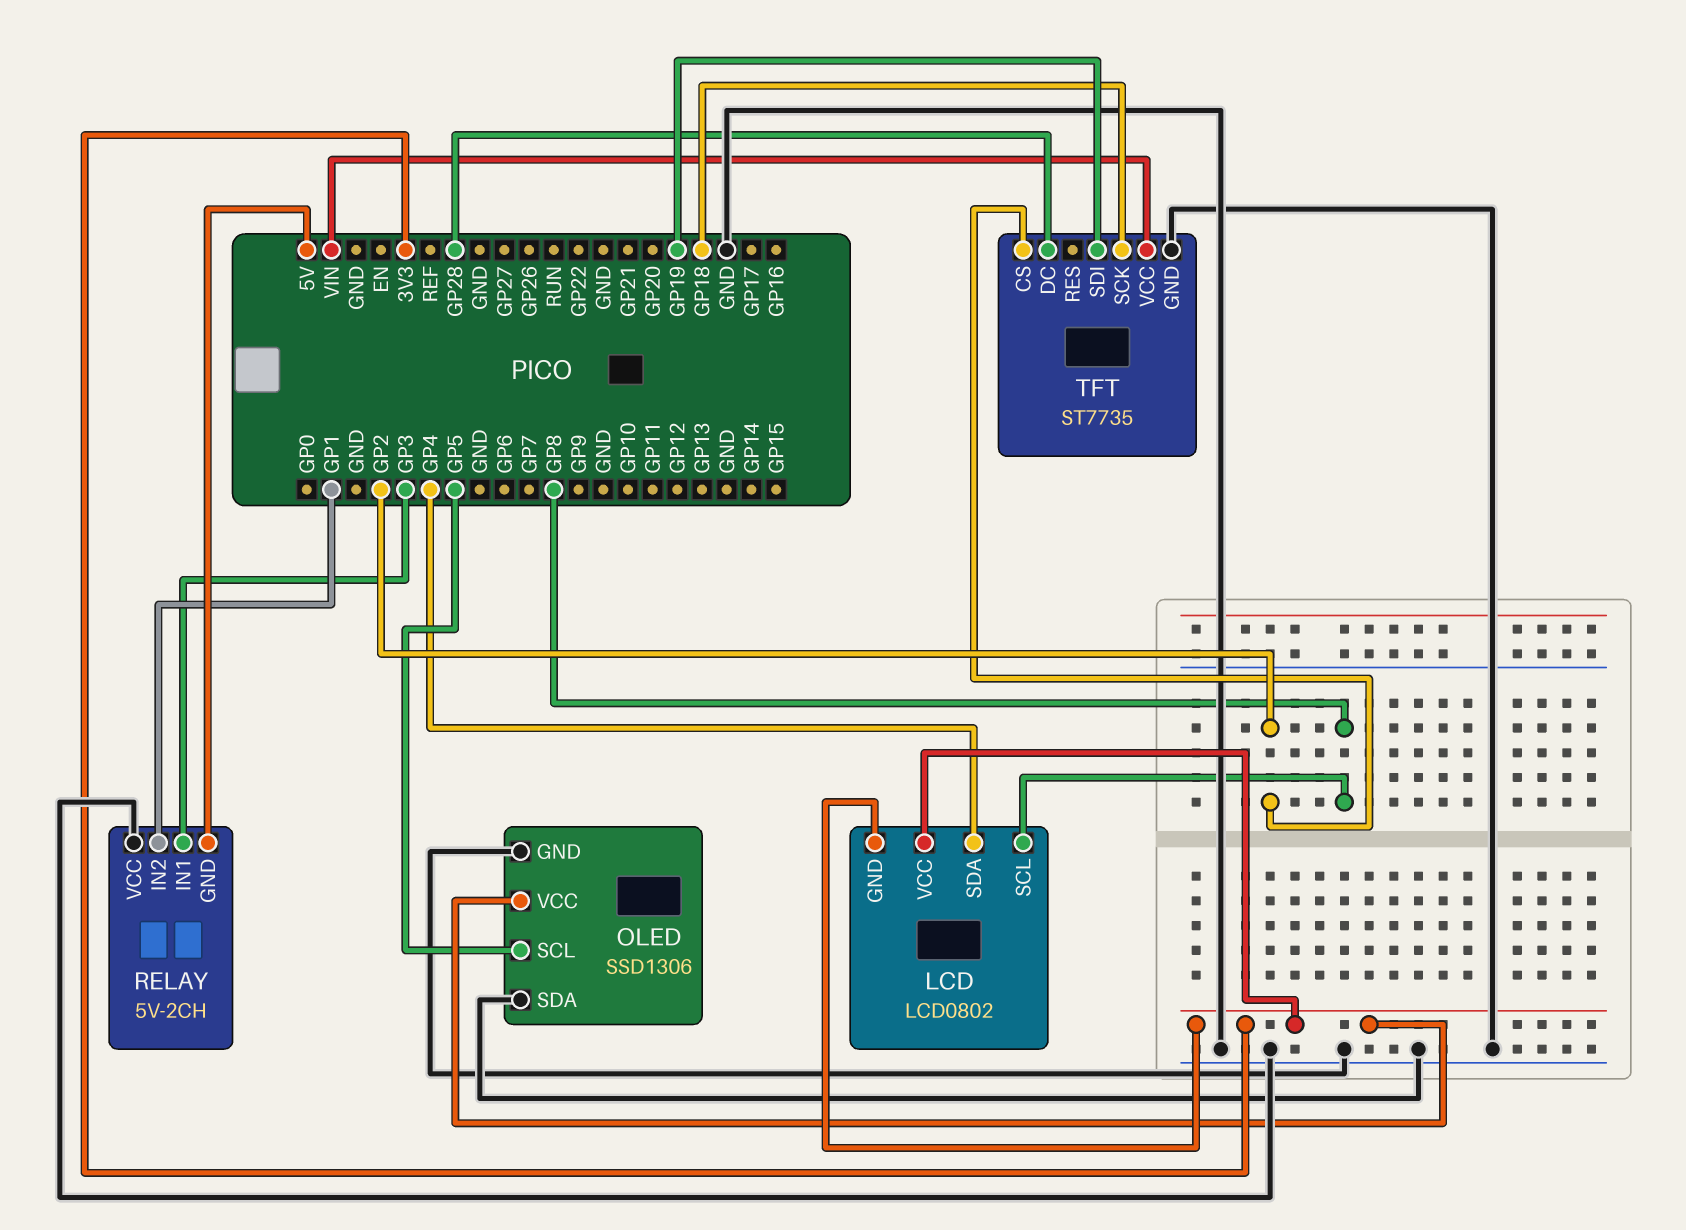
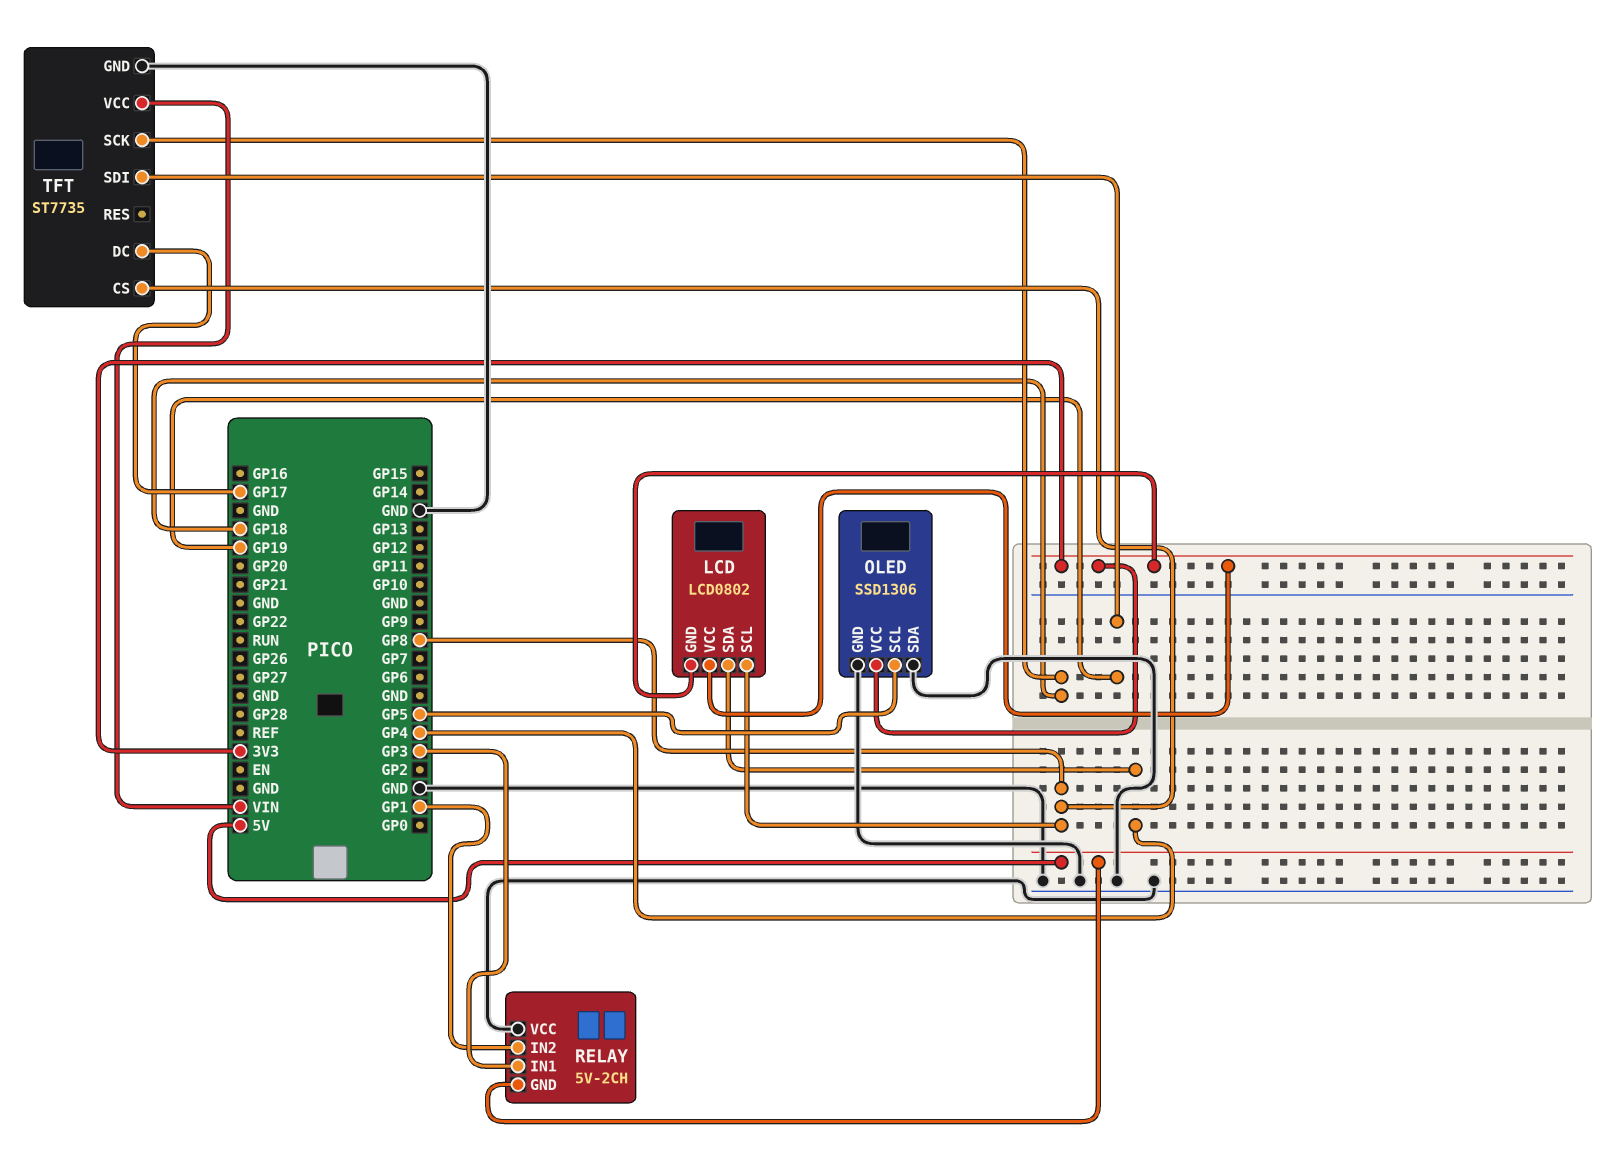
TFT pin CS: GP2 -> GP8
TFT pin DC: GP28 -> GP17

